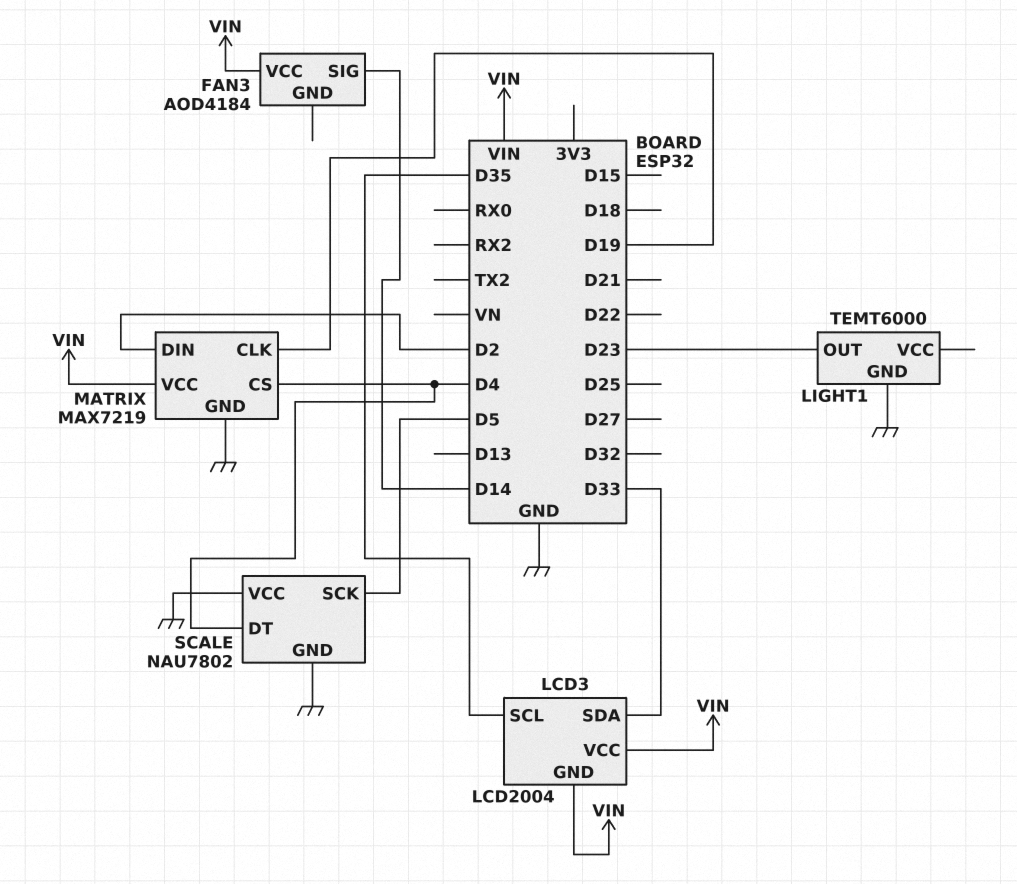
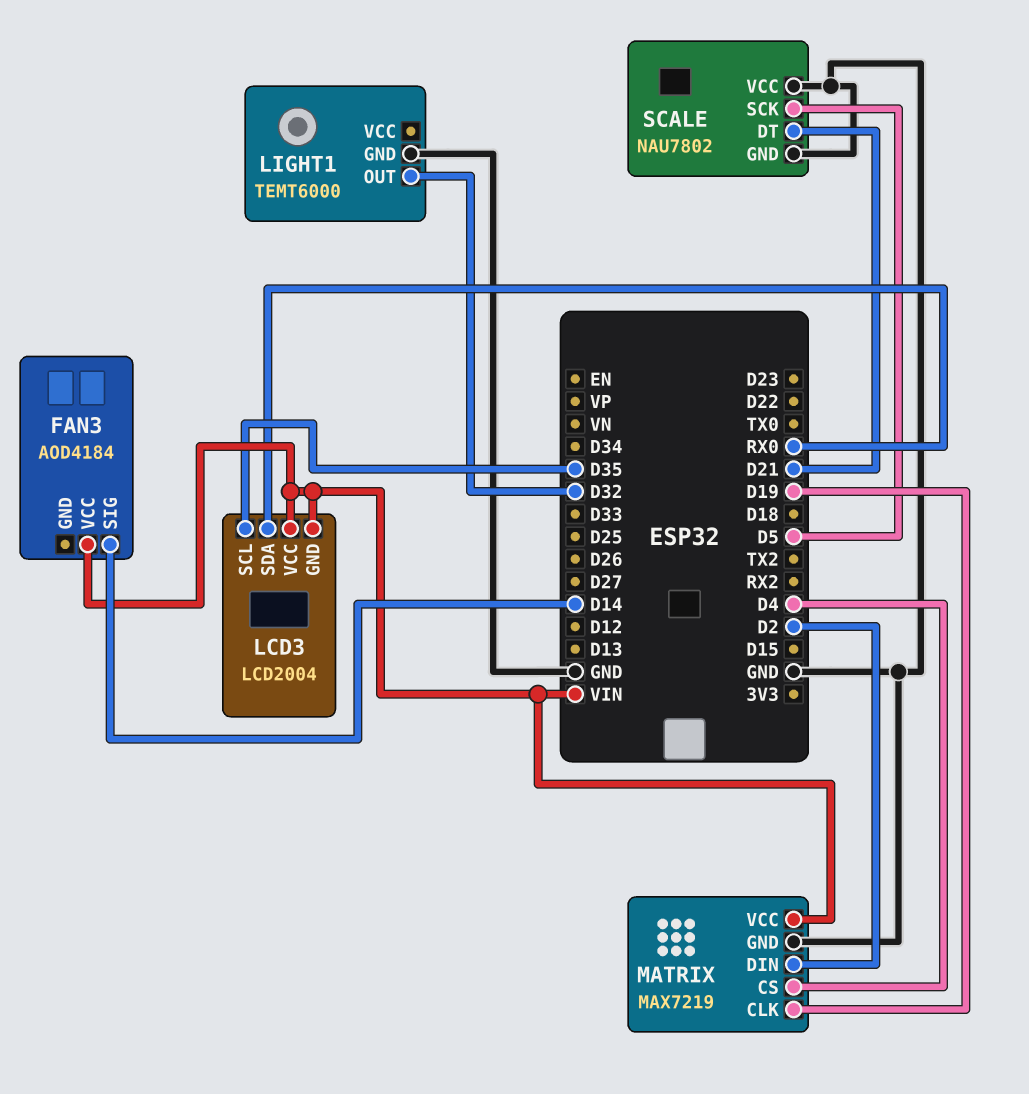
LCD3 pin SDA: D33 -> RX0
LIGHT1 pin OUT: D23 -> D32
SCALE pin DT: D4 -> D21

